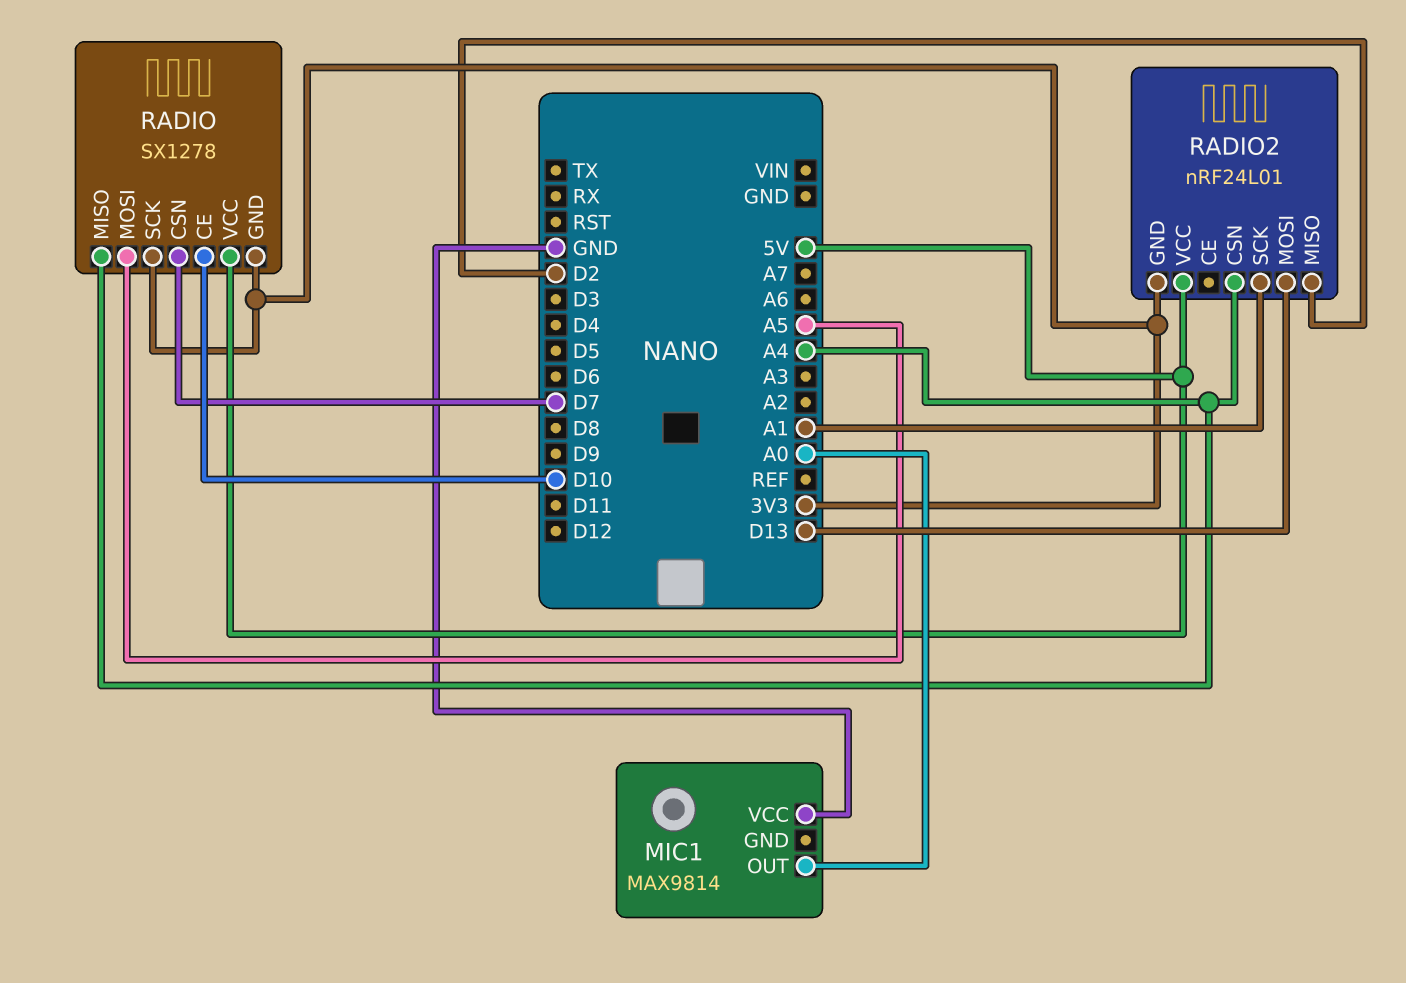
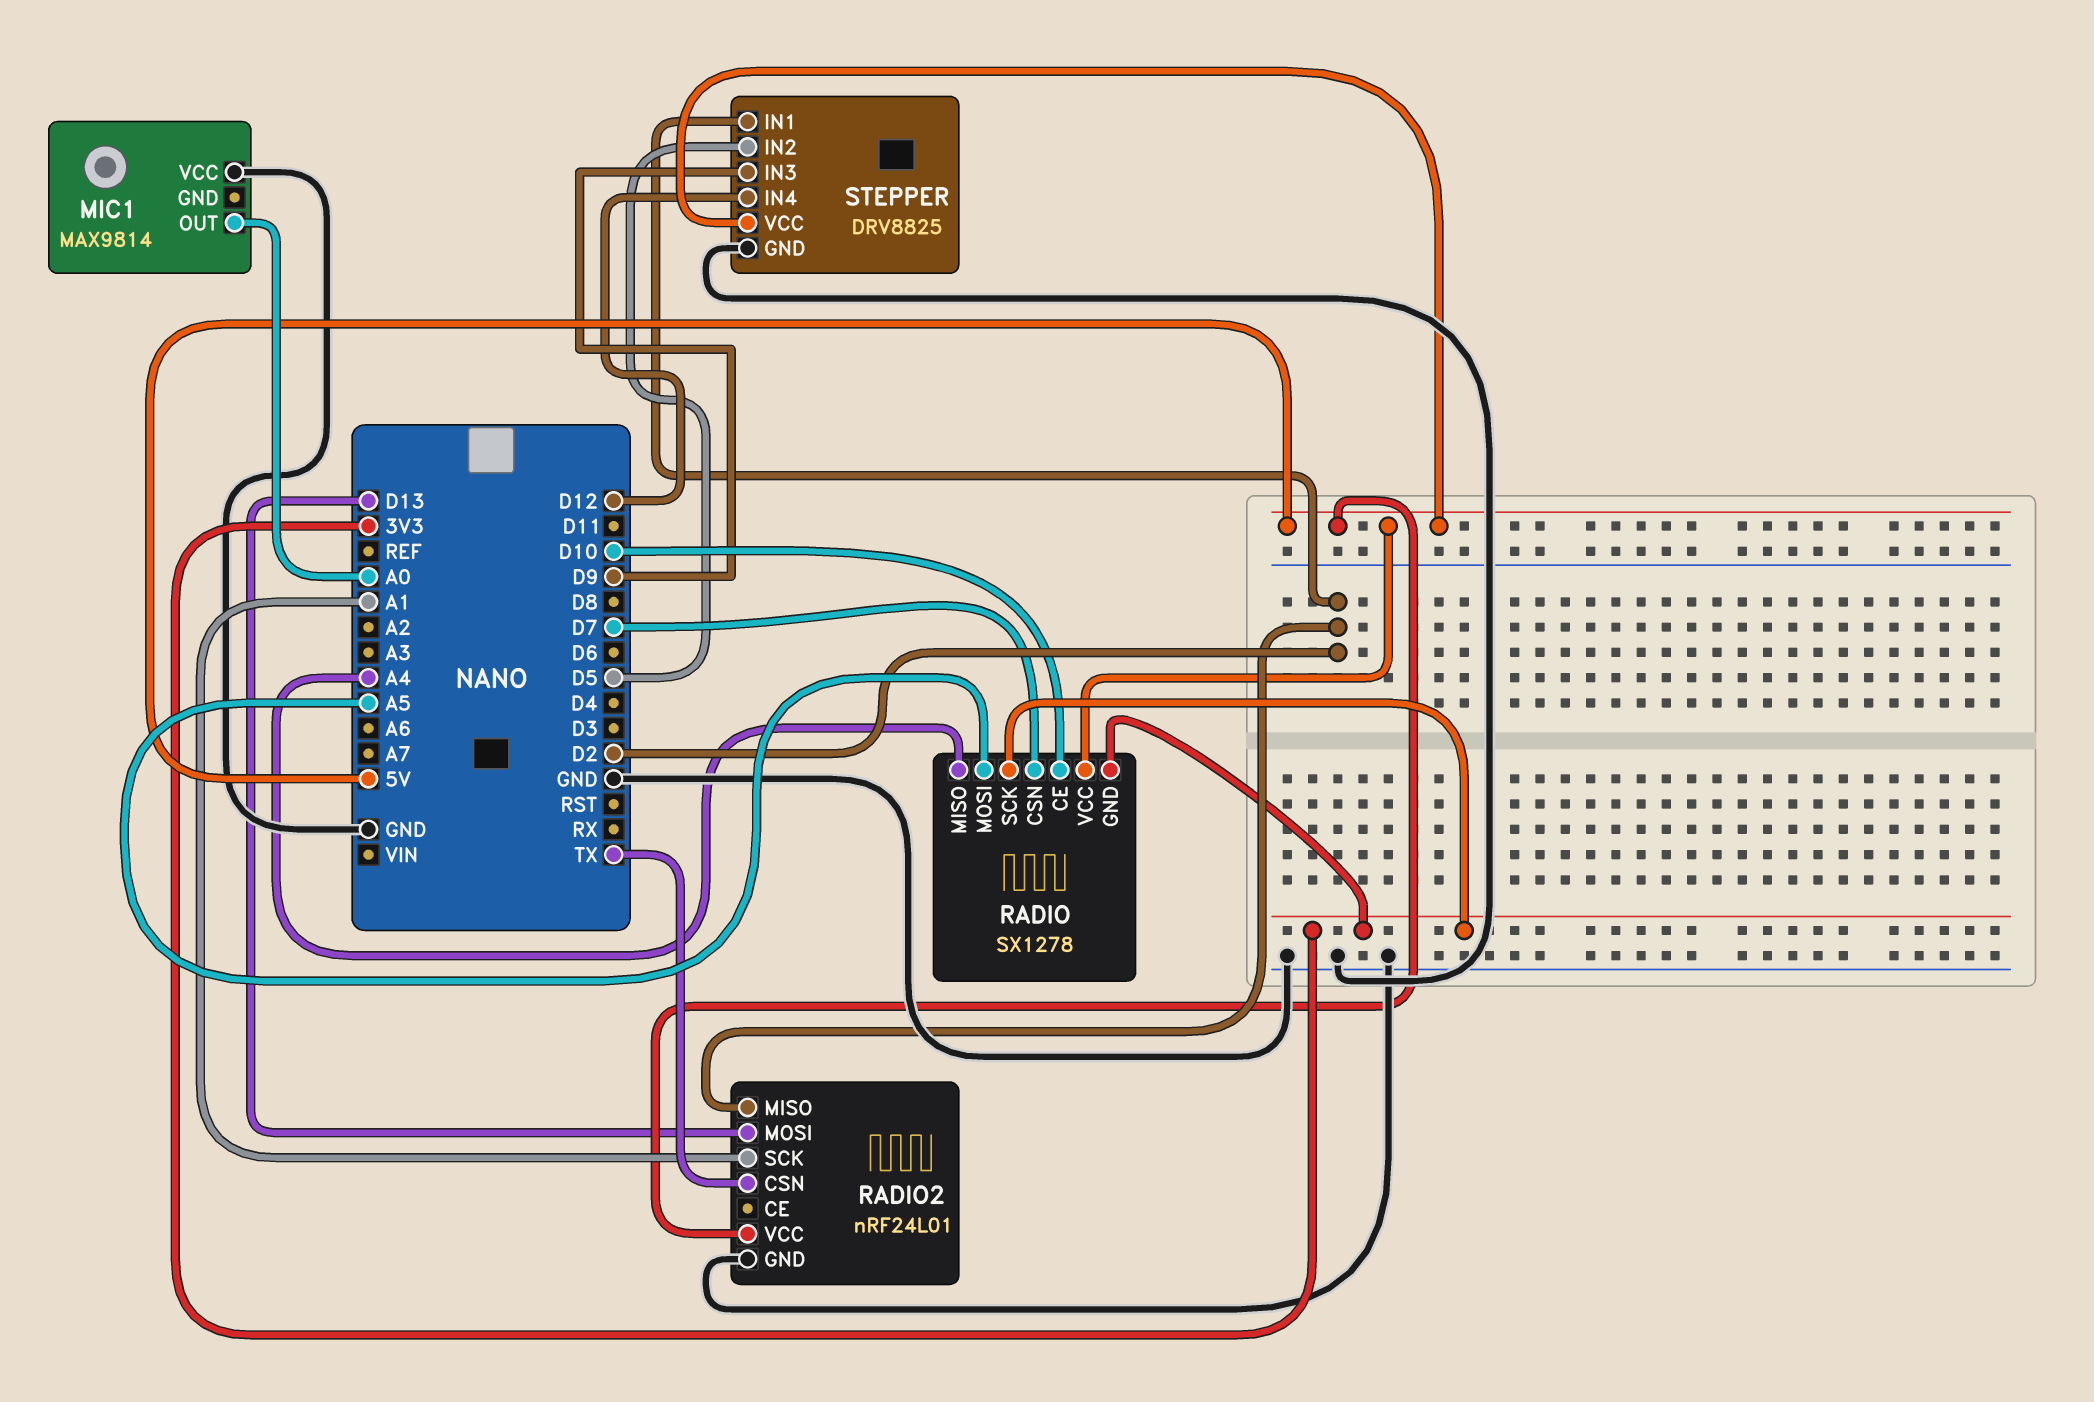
RADIO2 pin CSN: A4 -> TX
RADIO2 pin GND: 3V3 -> GND
STEPPER: none -> DRV8825
STEPPER pin GND: none -> GND
STEPPER pin IN1: none -> D2
STEPPER pin IN2: none -> D5
STEPPER pin IN3: none -> D9
STEPPER pin IN4: none -> D12
STEPPER pin VCC: none -> 5V

